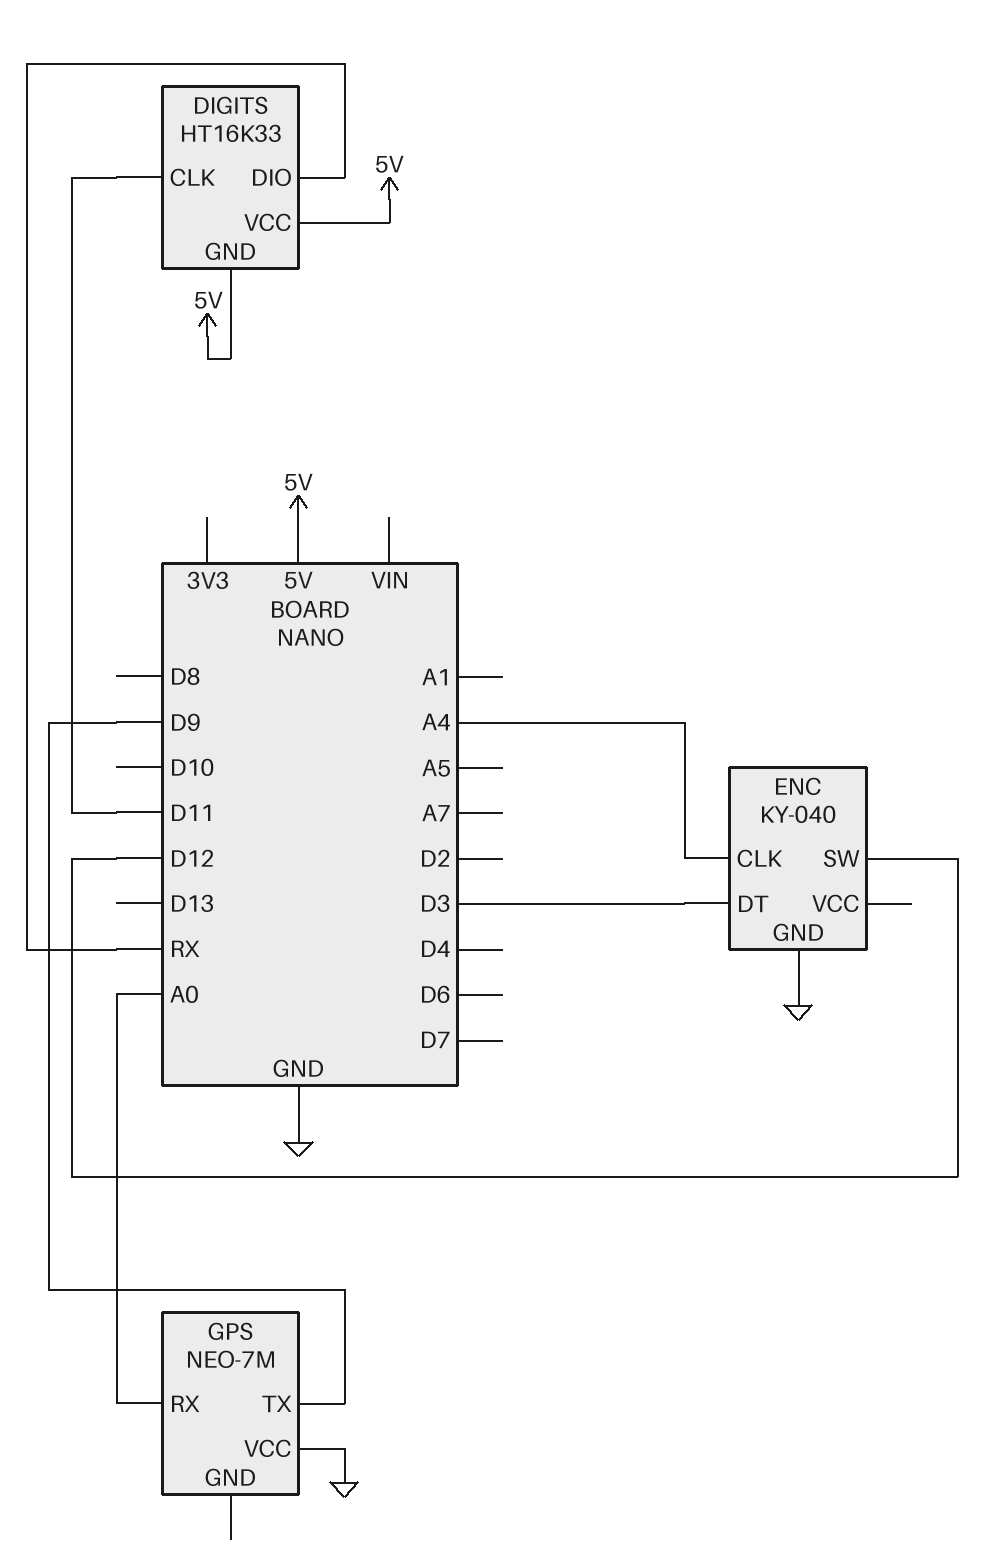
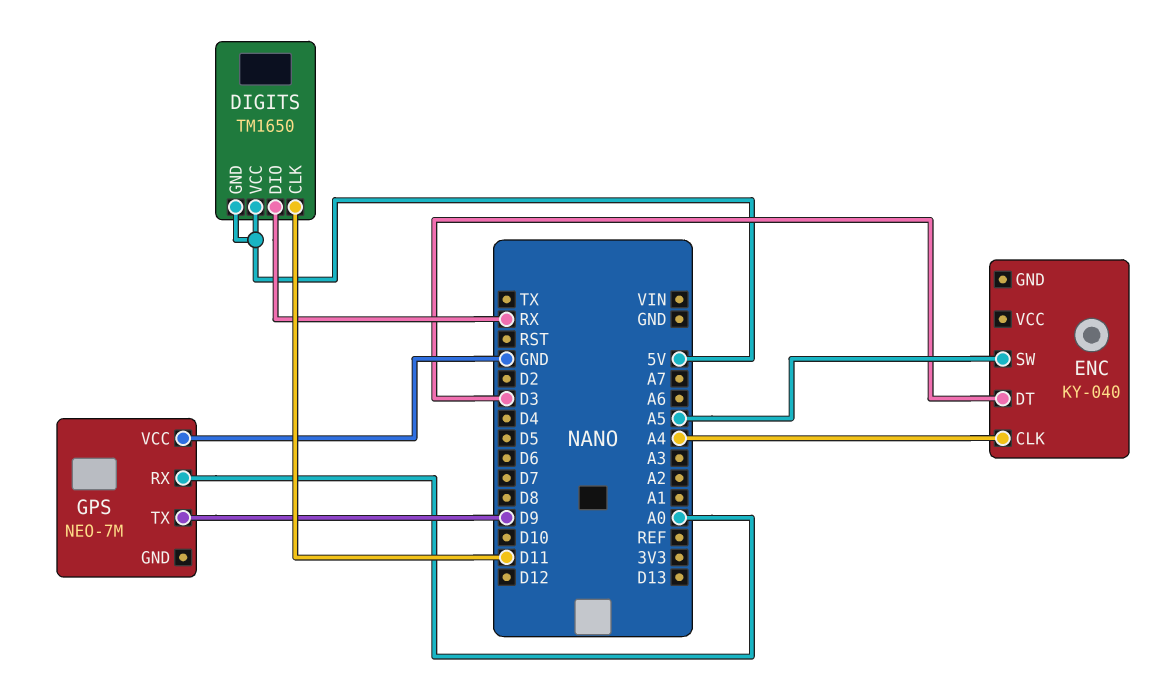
DIGITS: HT16K33 -> TM1650
ENC pin GND: GND -> none
ENC pin SW: D12 -> A5

